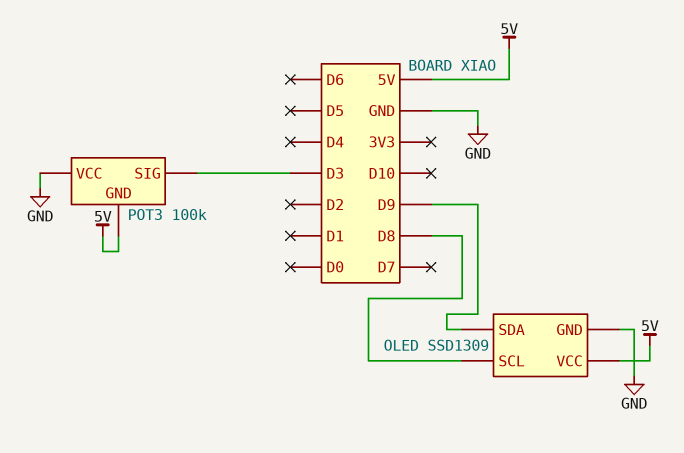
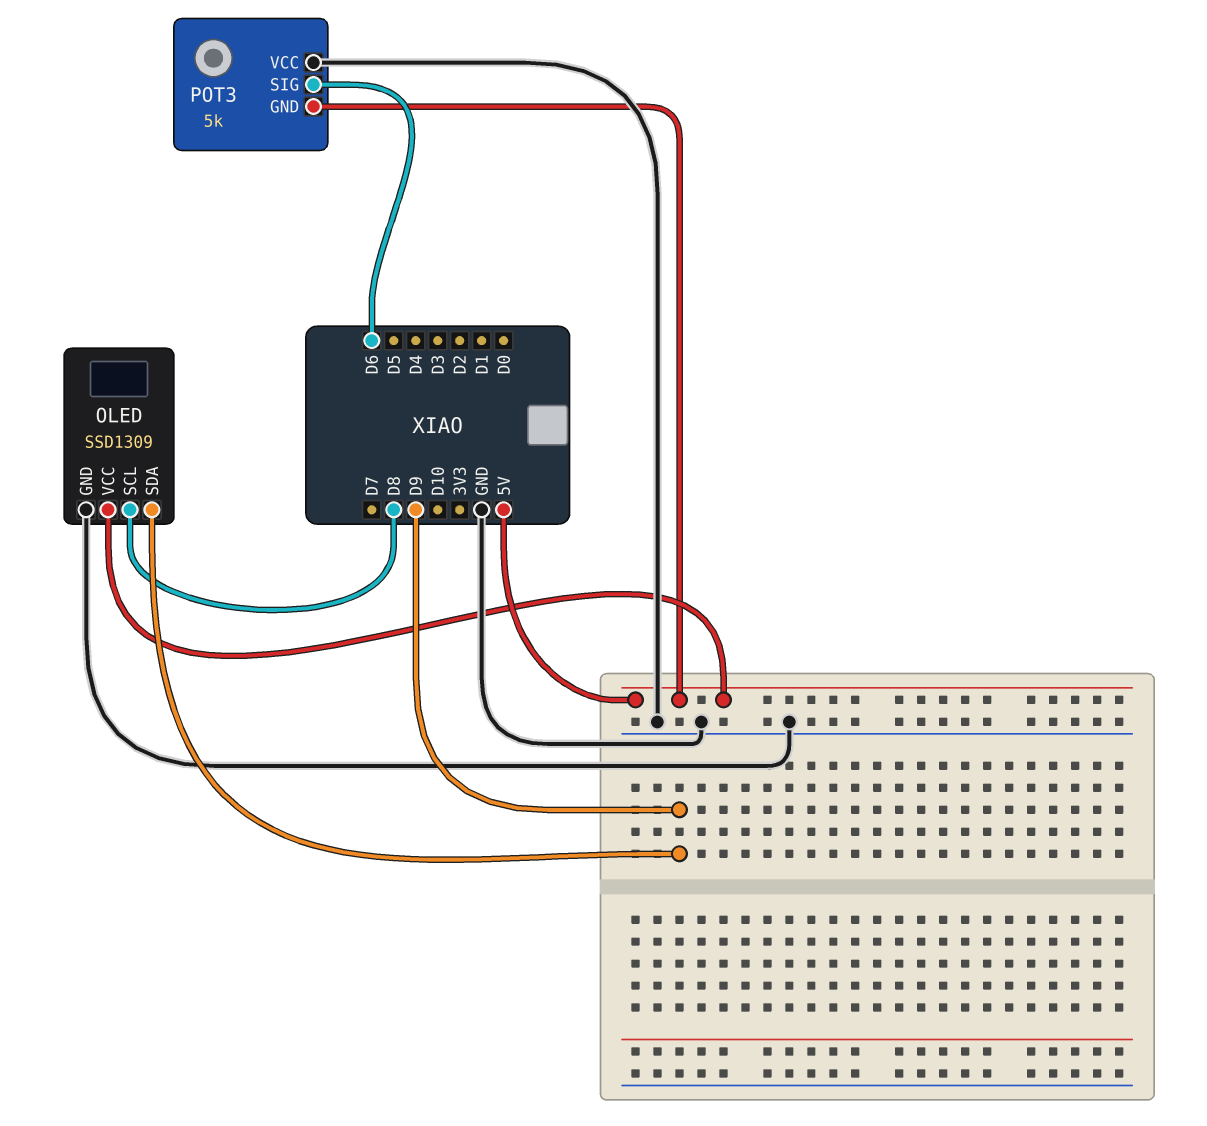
POT3: 100k -> 5k
POT3 pin SIG: D3 -> D6

